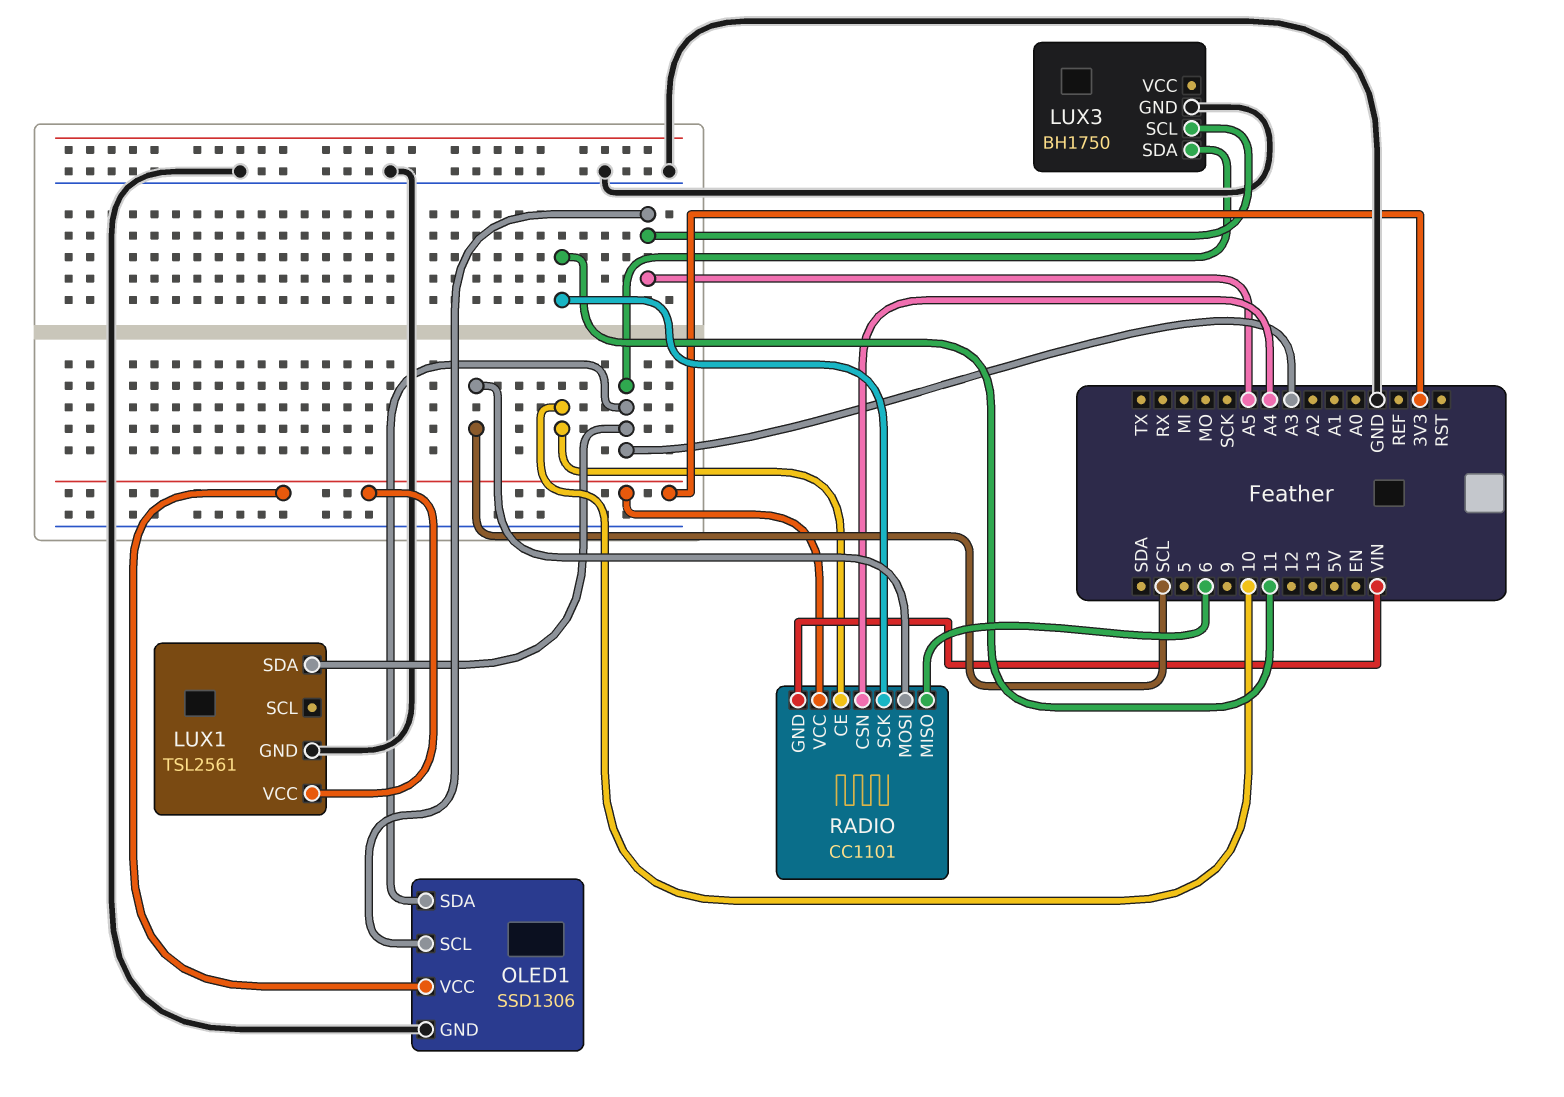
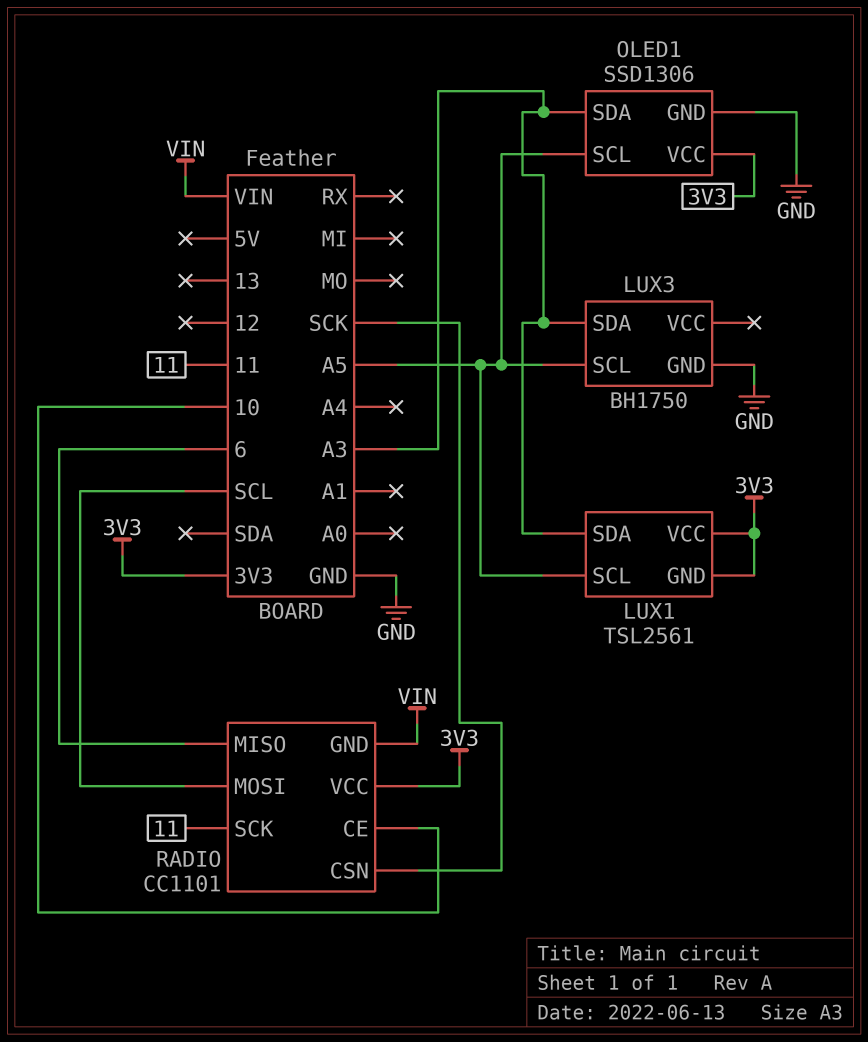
LUX1 pin GND: GND -> 3V3
LUX1 pin SCL: none -> A5
RADIO pin CSN: A4 -> SCK

